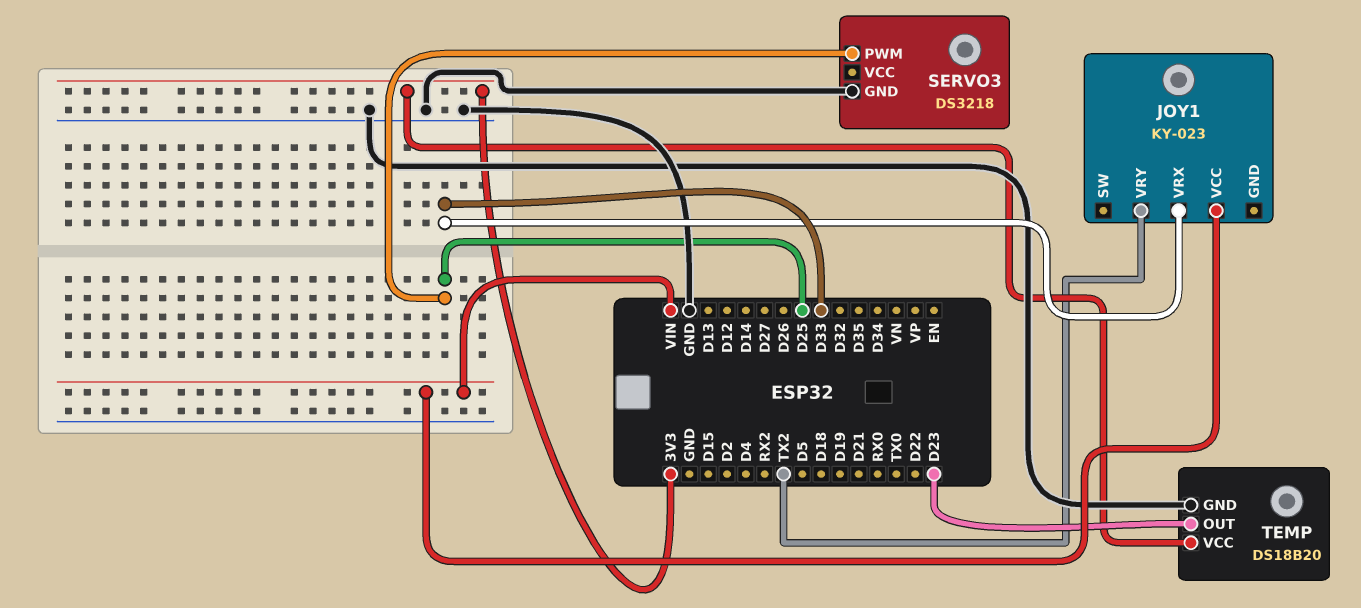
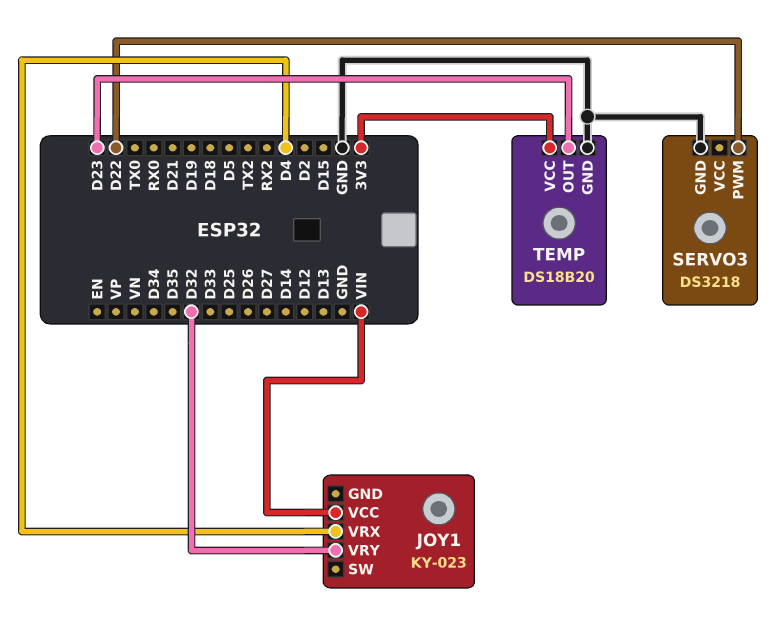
JOY1 pin VRX: D33 -> D4
JOY1 pin VRY: TX2 -> D32
SERVO3 pin PWM: D25 -> D22

